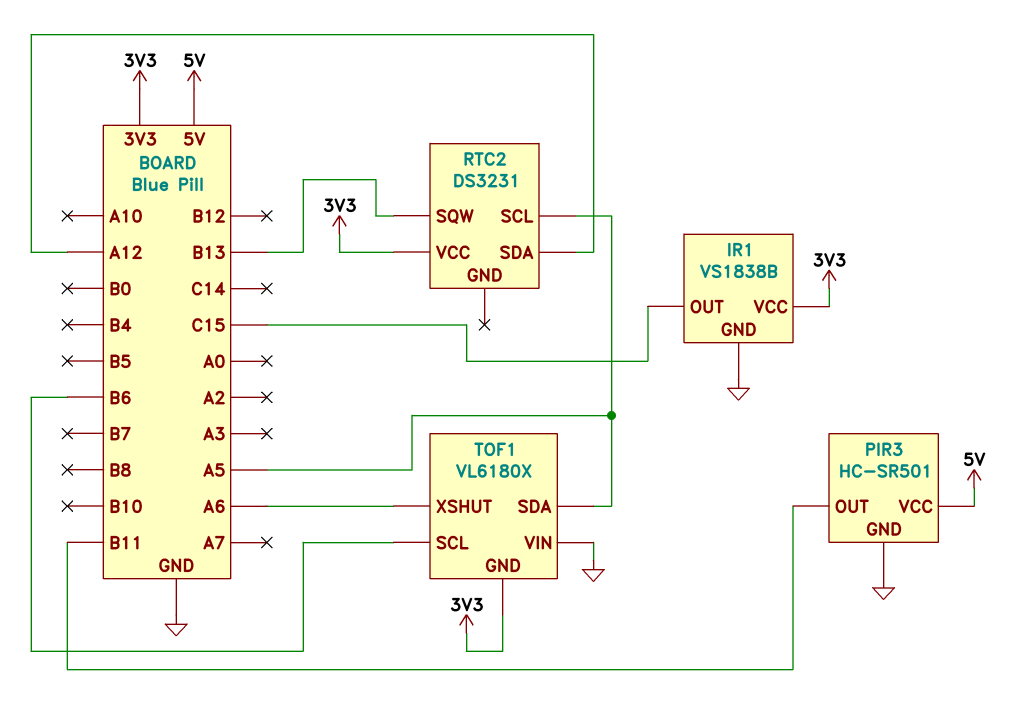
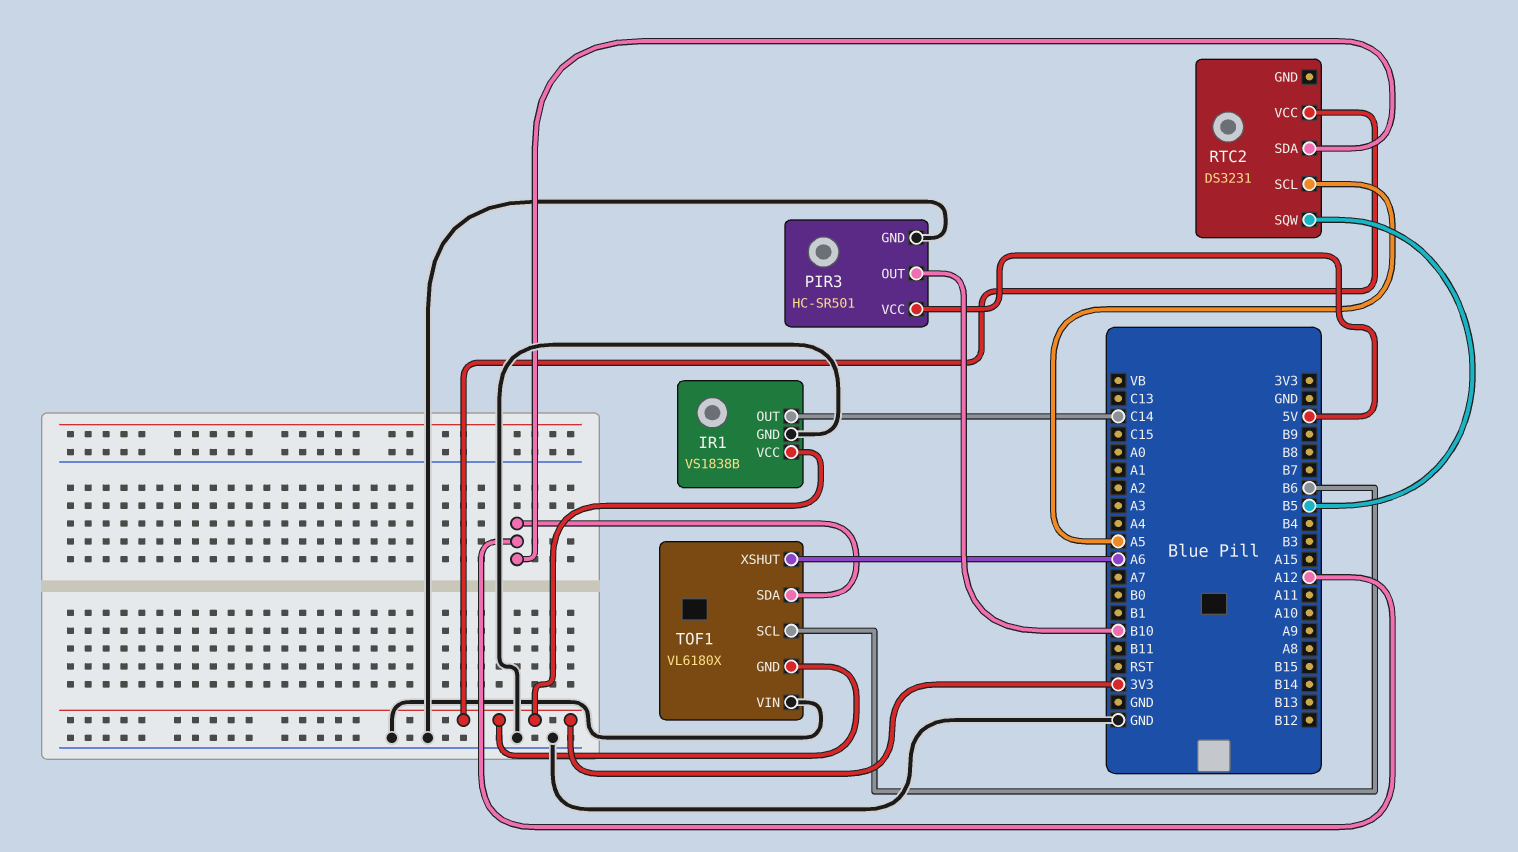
IR1 pin OUT: C15 -> C14
PIR3 pin OUT: B11 -> B10
RTC2 pin SQW: B13 -> B5
TOF1 pin SDA: A5 -> A12

